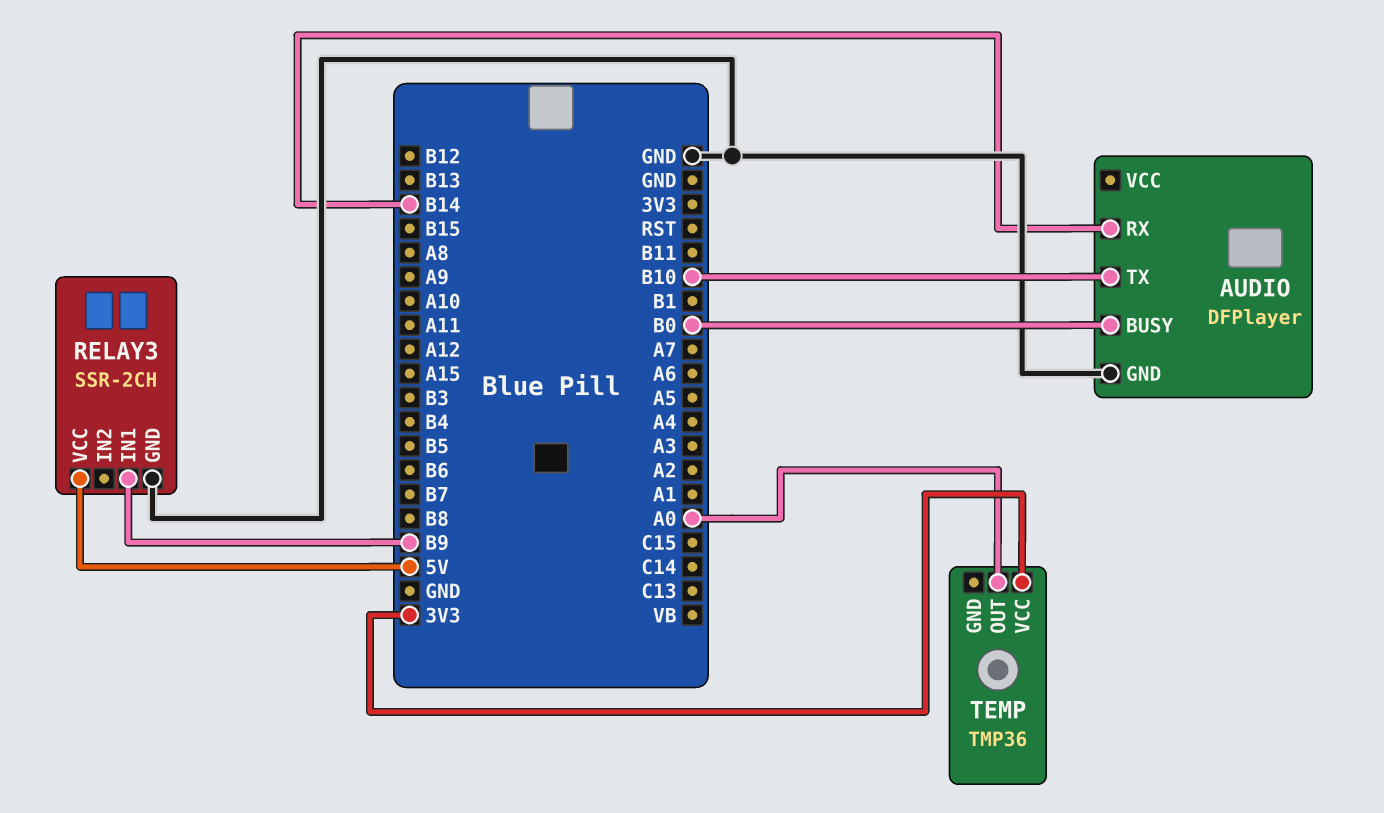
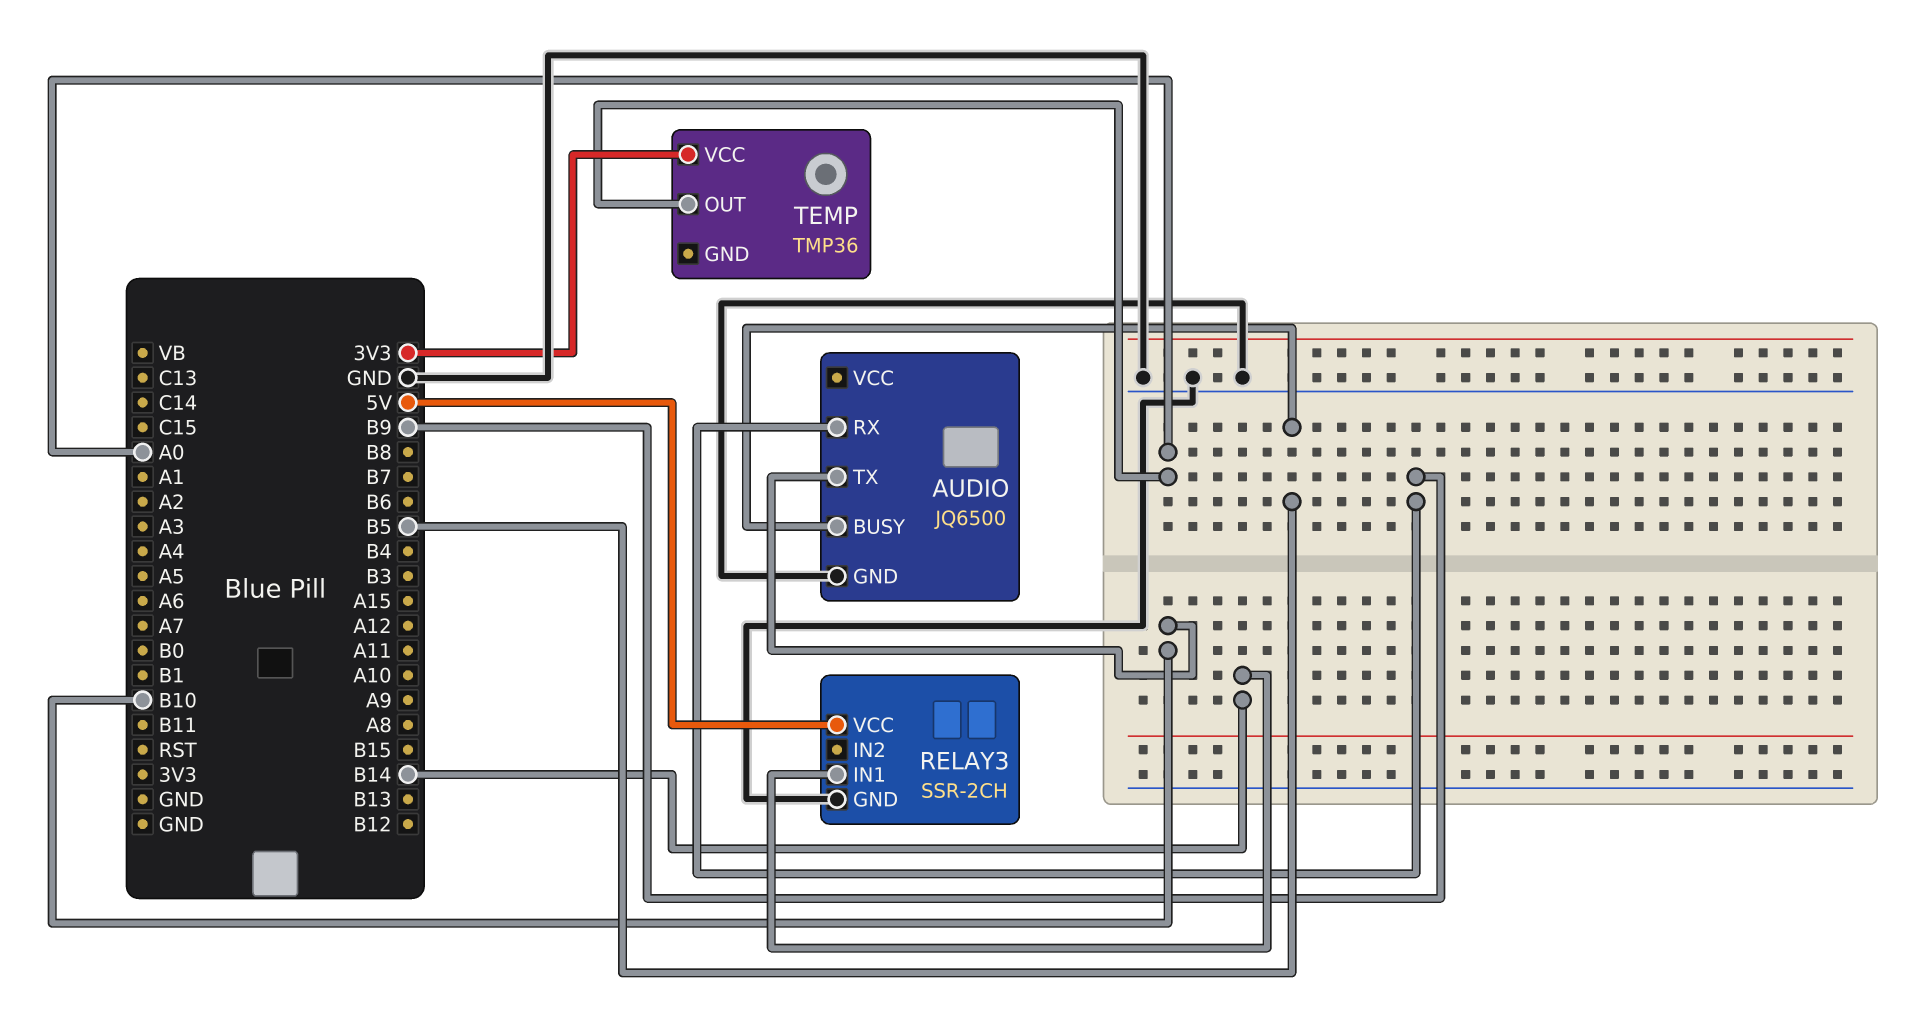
AUDIO: DFPlayer -> JQ6500
AUDIO pin BUSY: B0 -> B5
AUDIO pin RX: B14 -> B9
RELAY3 pin IN1: B9 -> B14

